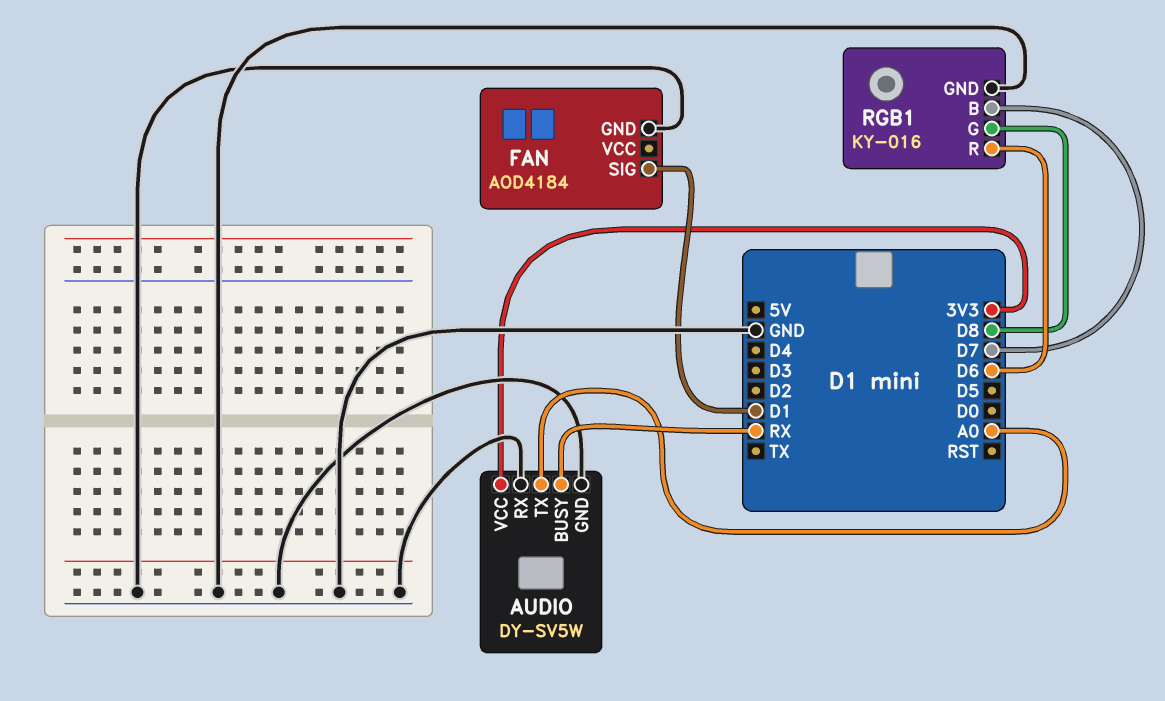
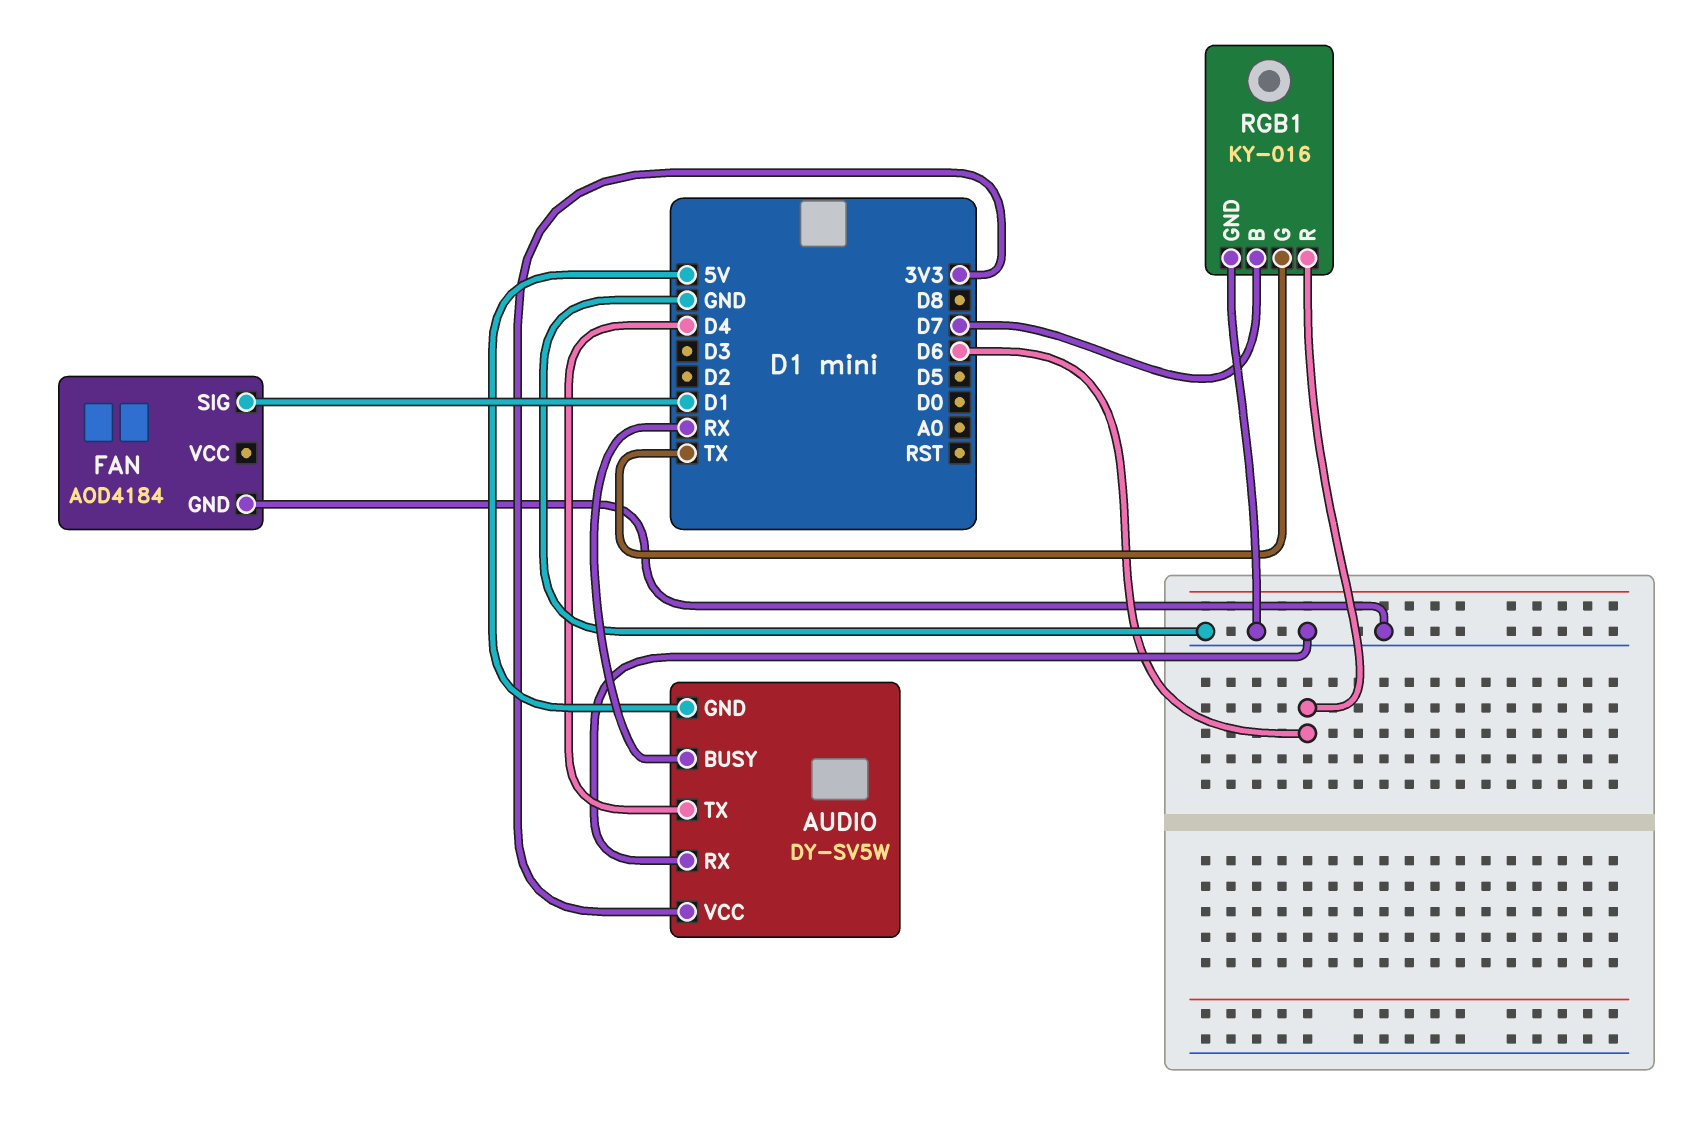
AUDIO pin GND: GND -> 5V
AUDIO pin TX: A0 -> D4
RGB1 pin G: D8 -> TX

